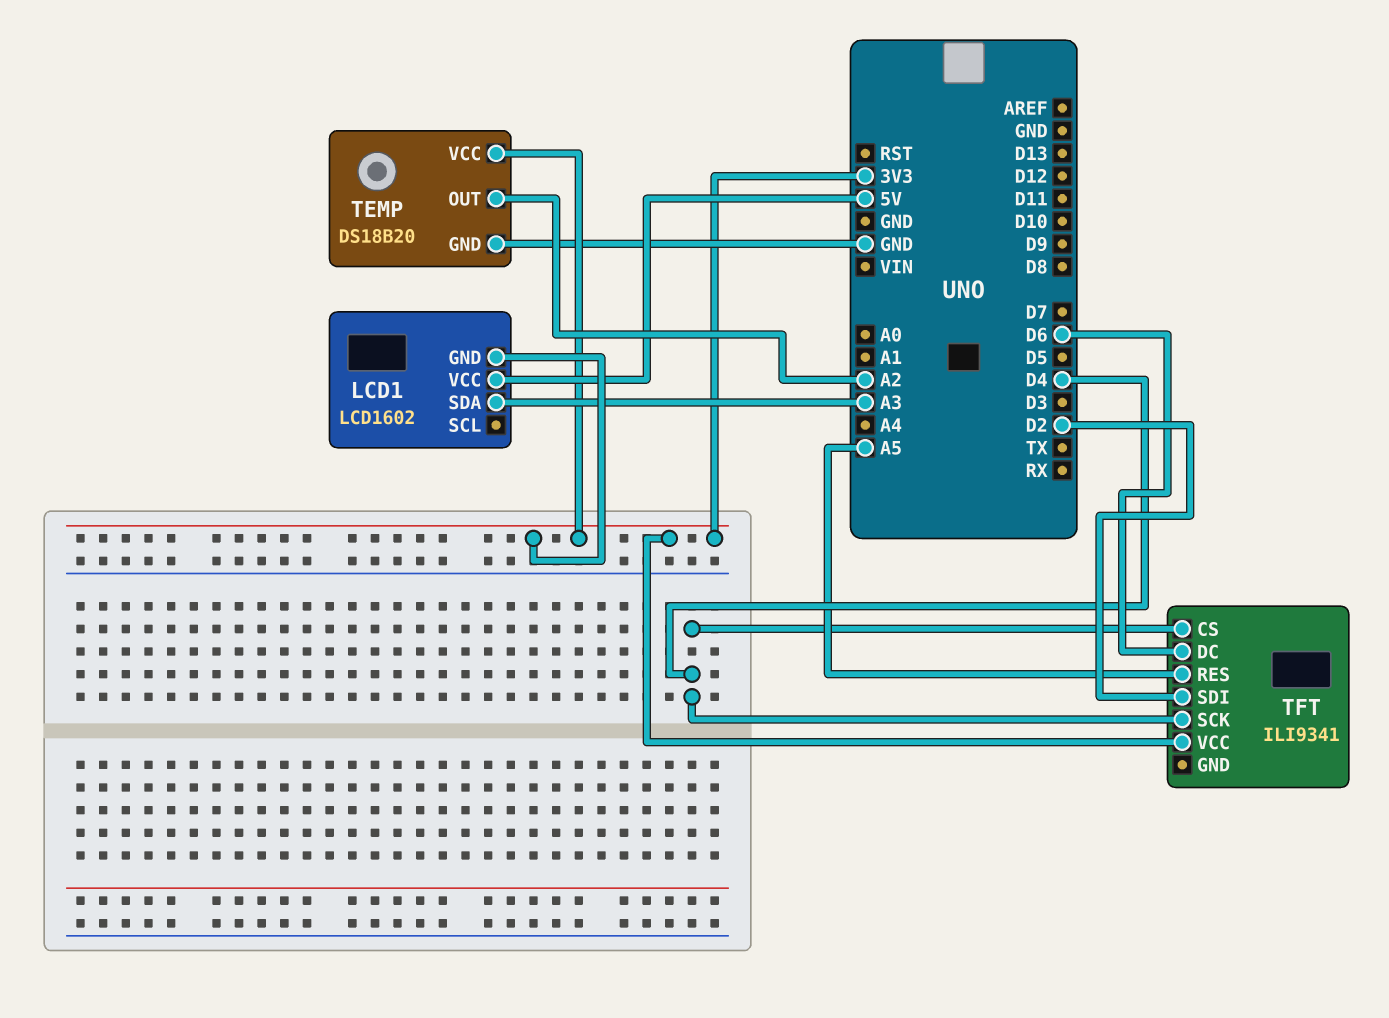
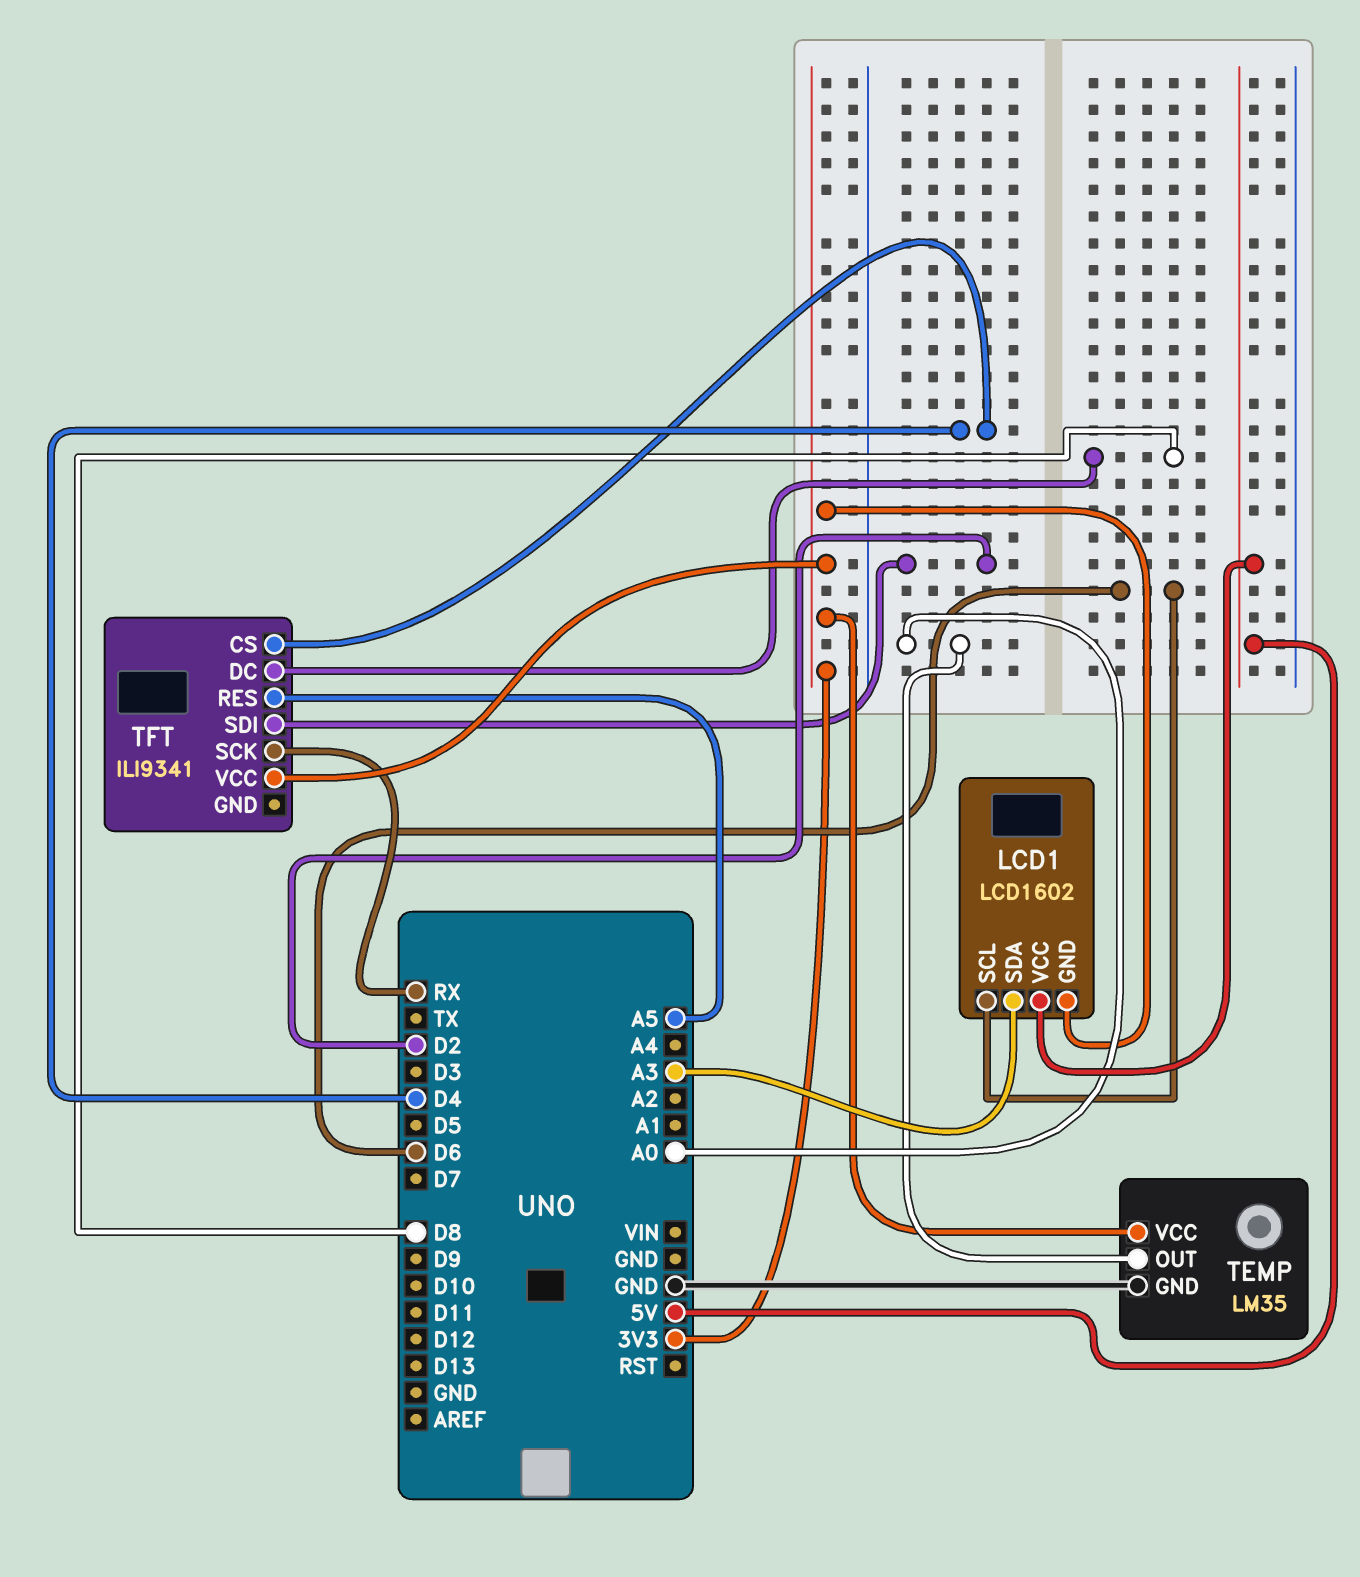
LCD1 pin SCL: none -> D6
TEMP: DS18B20 -> LM35
TEMP pin OUT: A2 -> A0
TFT pin DC: D6 -> D8
TFT pin SCK: D4 -> RX

